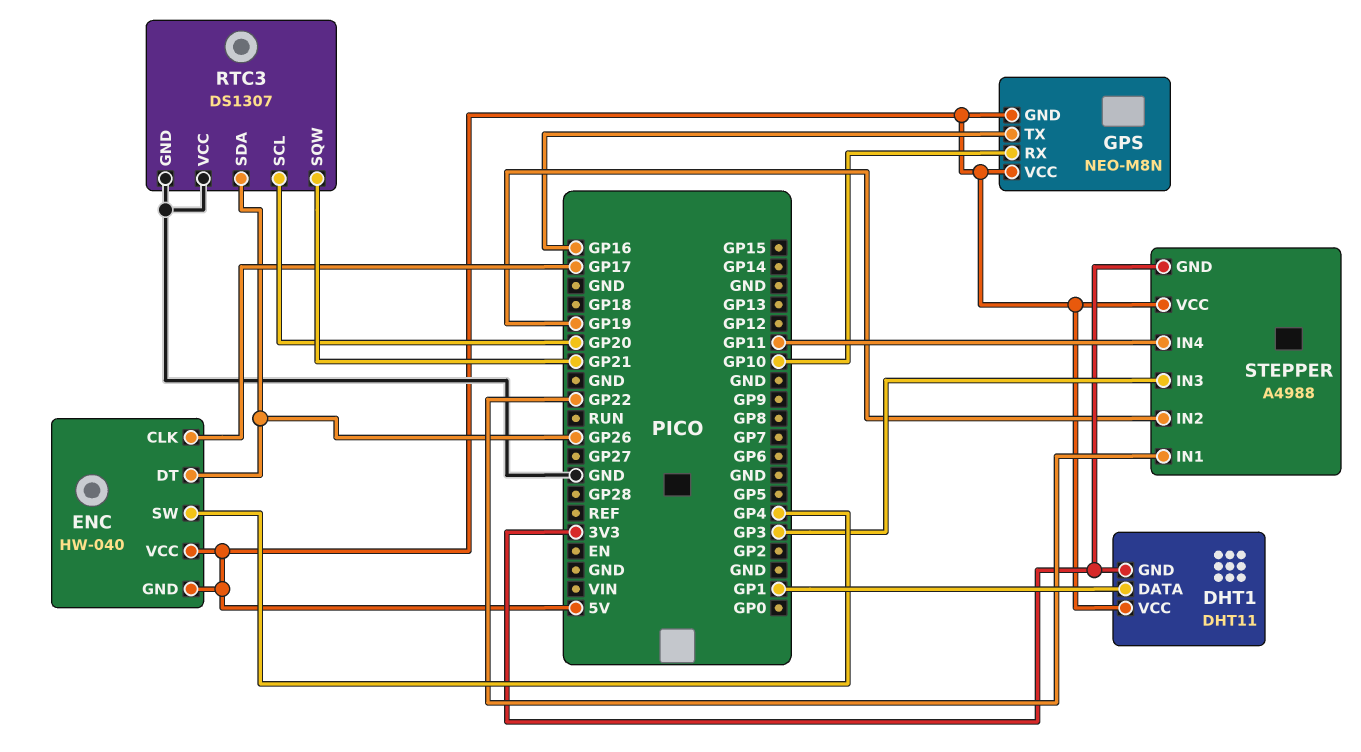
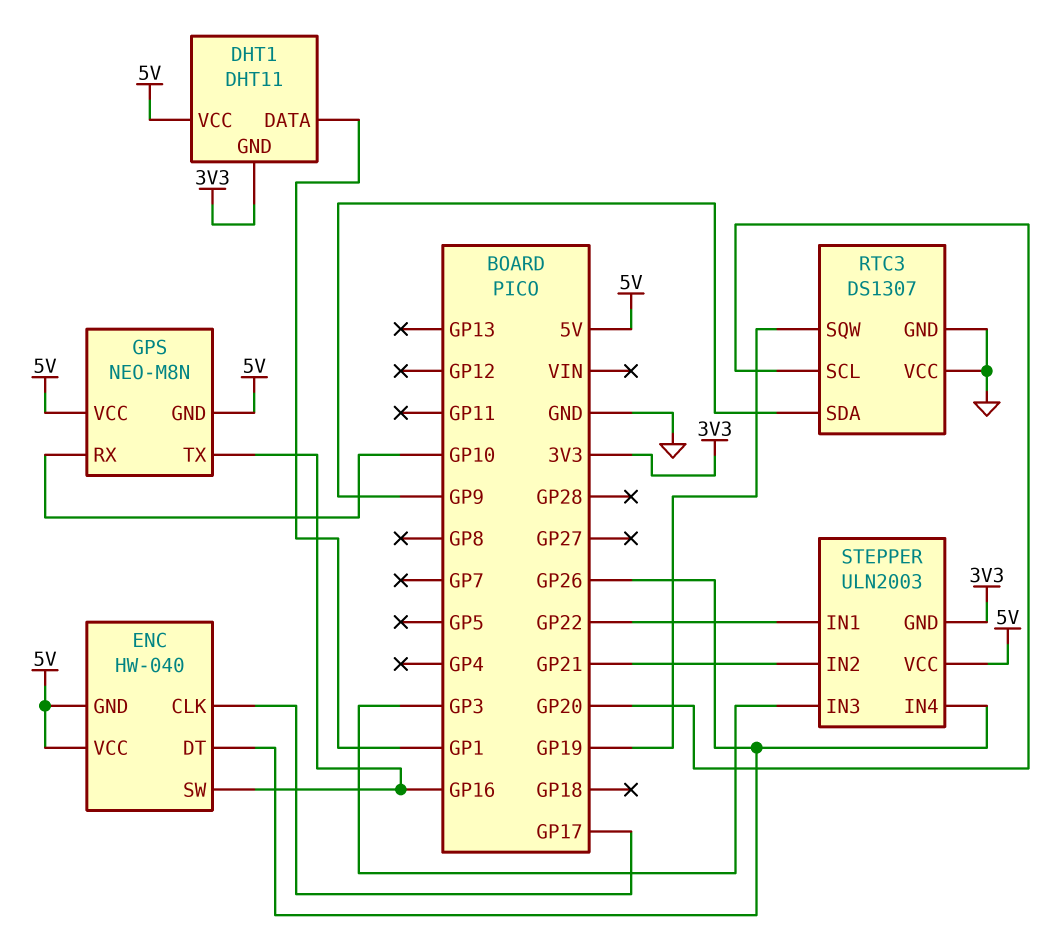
ENC pin SW: GP4 -> GP16
RTC3 pin SDA: GP26 -> GP9
RTC3 pin SQW: GP21 -> GP19
STEPPER: A4988 -> ULN2003
STEPPER pin IN2: GP19 -> GP21
STEPPER pin IN4: GP11 -> GP26

